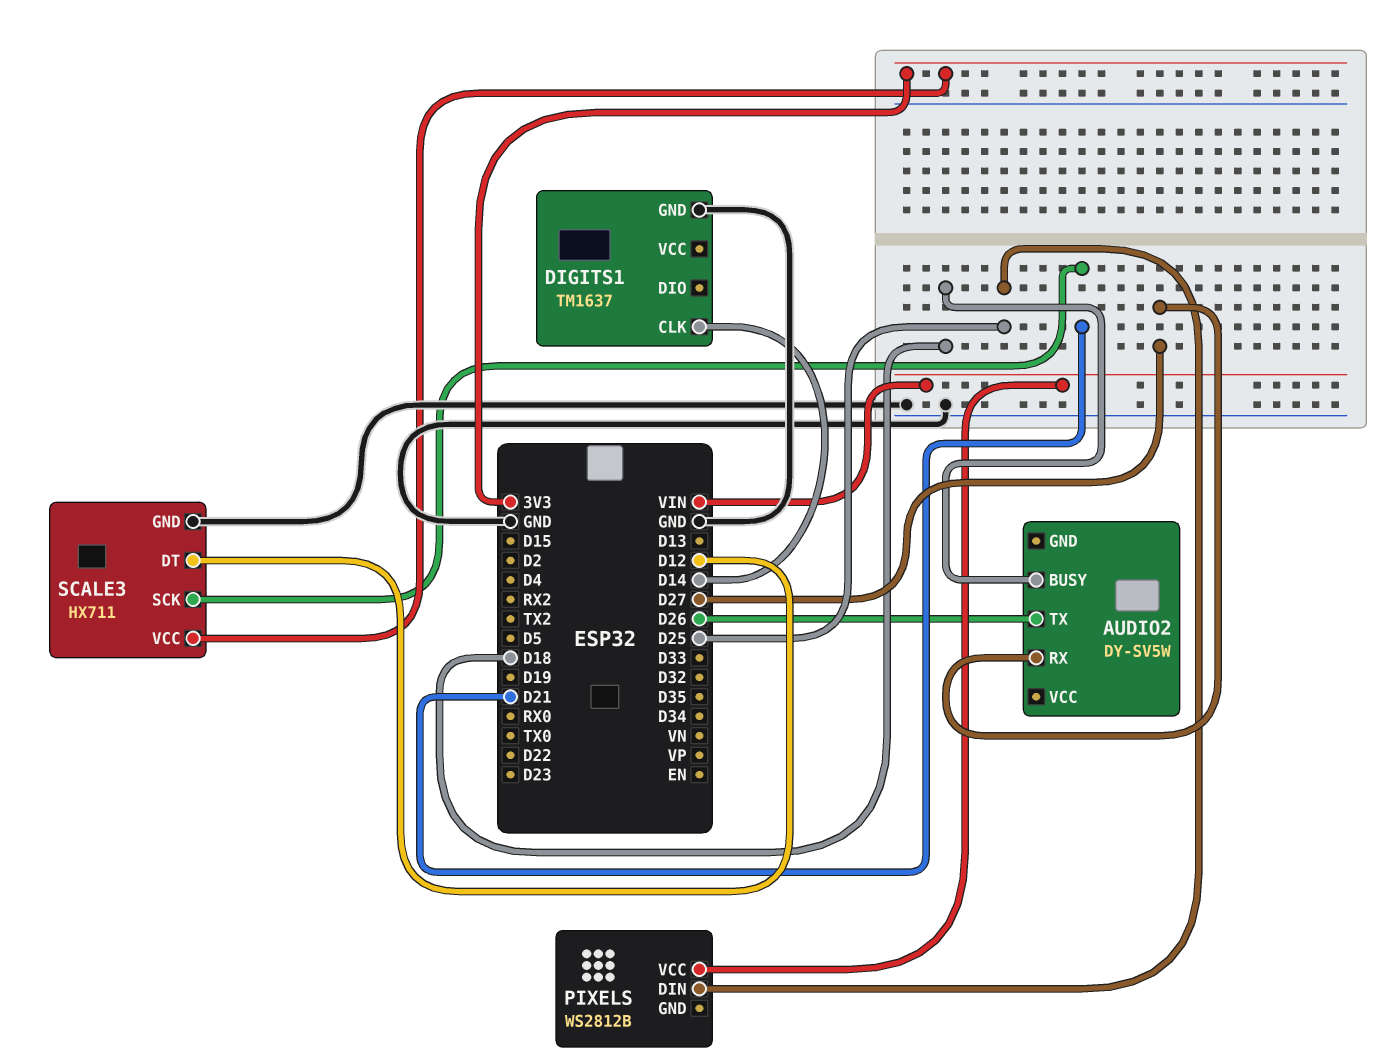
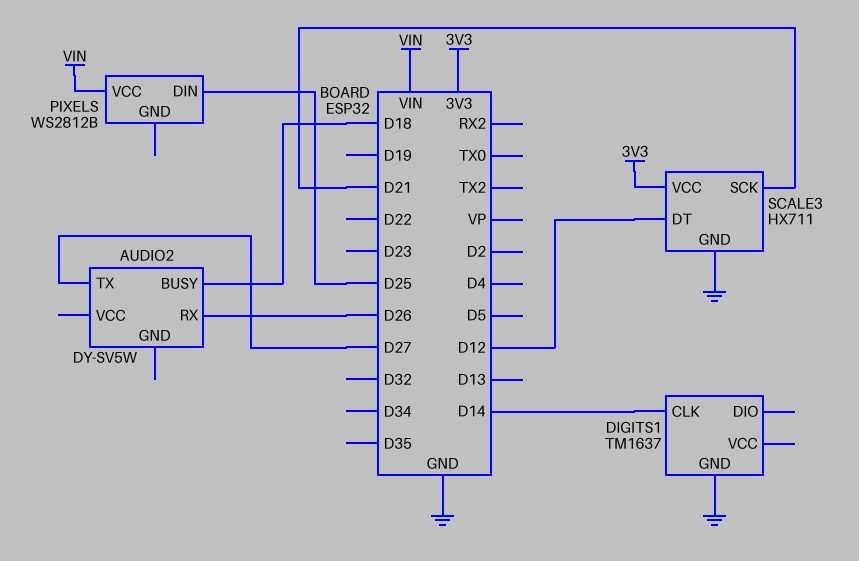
AUDIO2 pin RX: D27 -> D26
AUDIO2 pin TX: D26 -> D27

